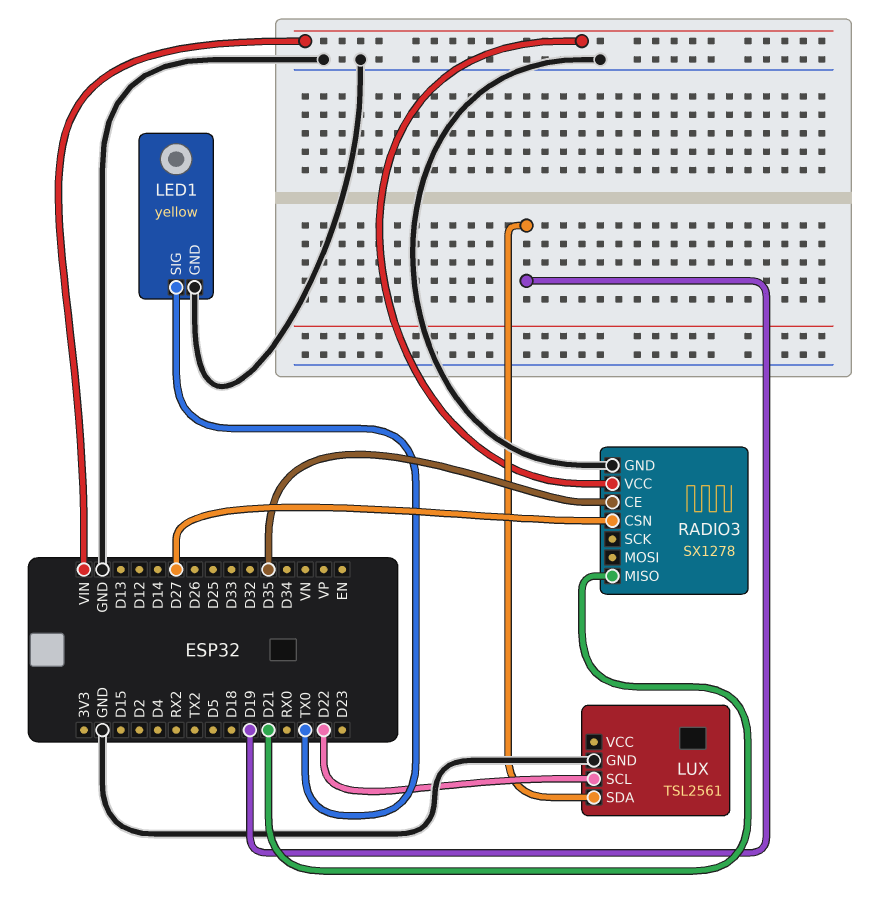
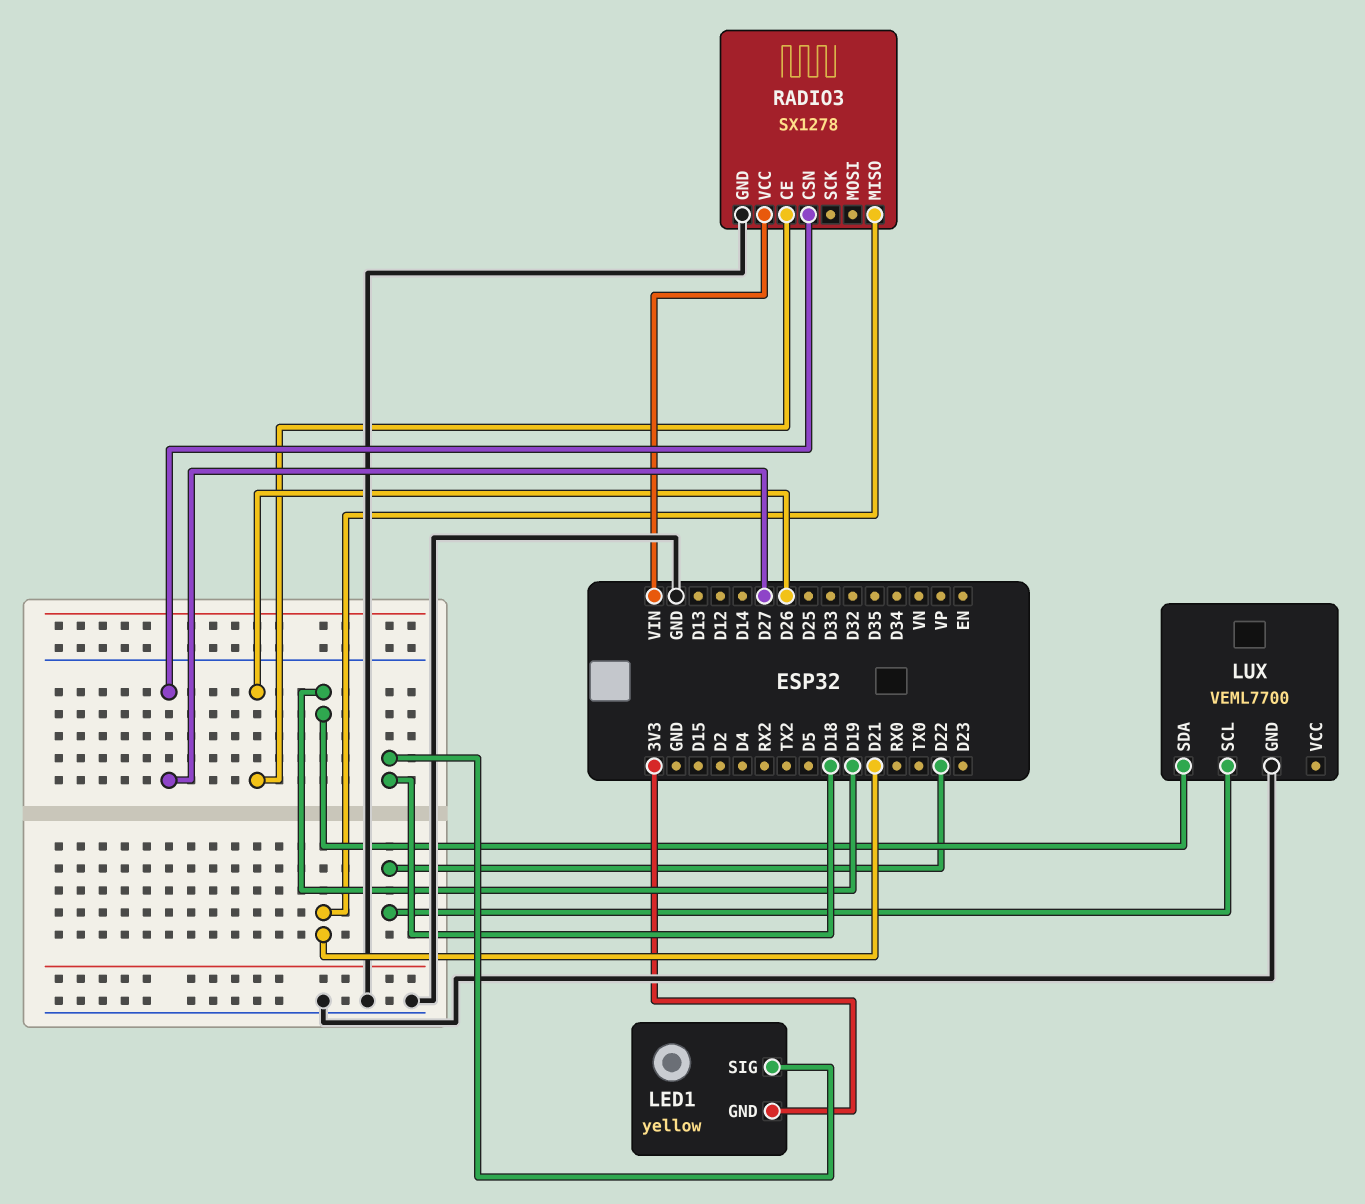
LED1 pin GND: GND -> 3V3
LED1 pin SIG: TX0 -> D18
LUX: TSL2561 -> VEML7700
RADIO3 pin CE: D35 -> D26

